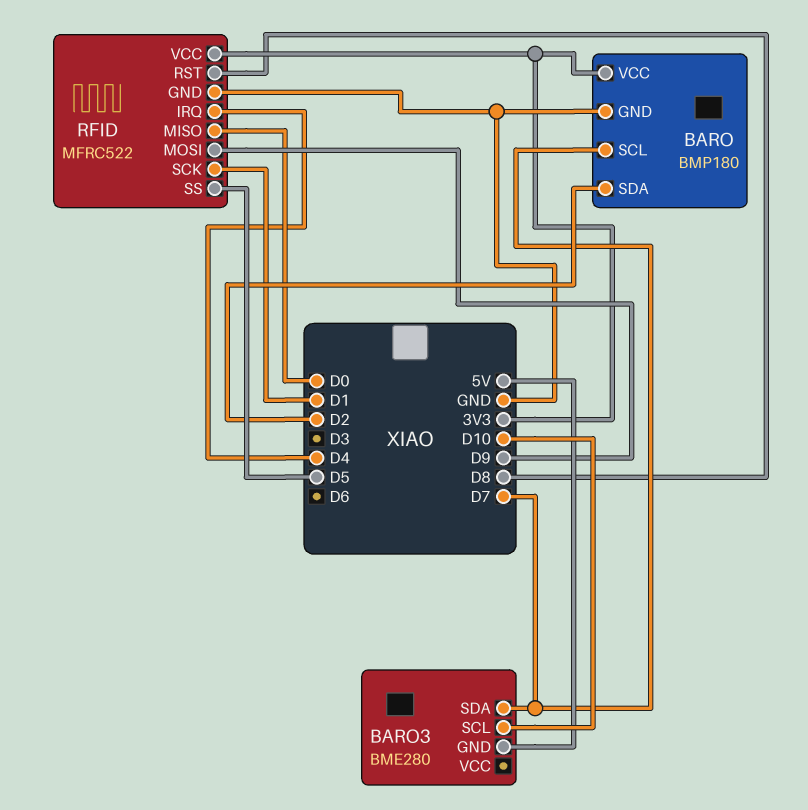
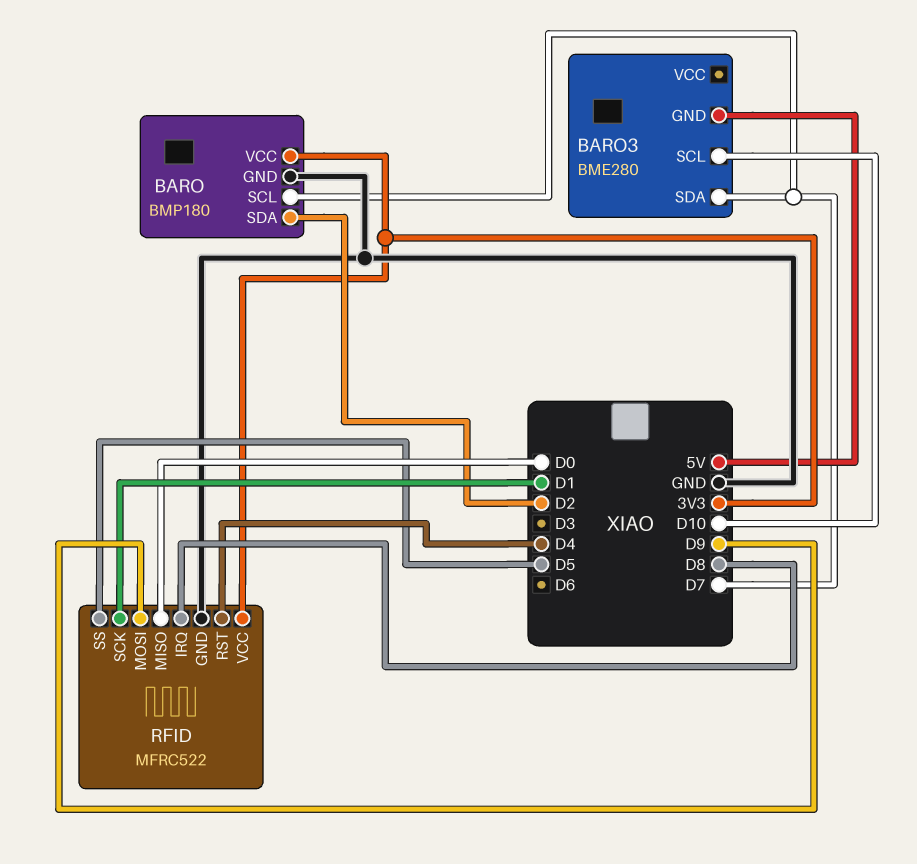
RFID pin IRQ: D4 -> D8
RFID pin RST: D8 -> D4

